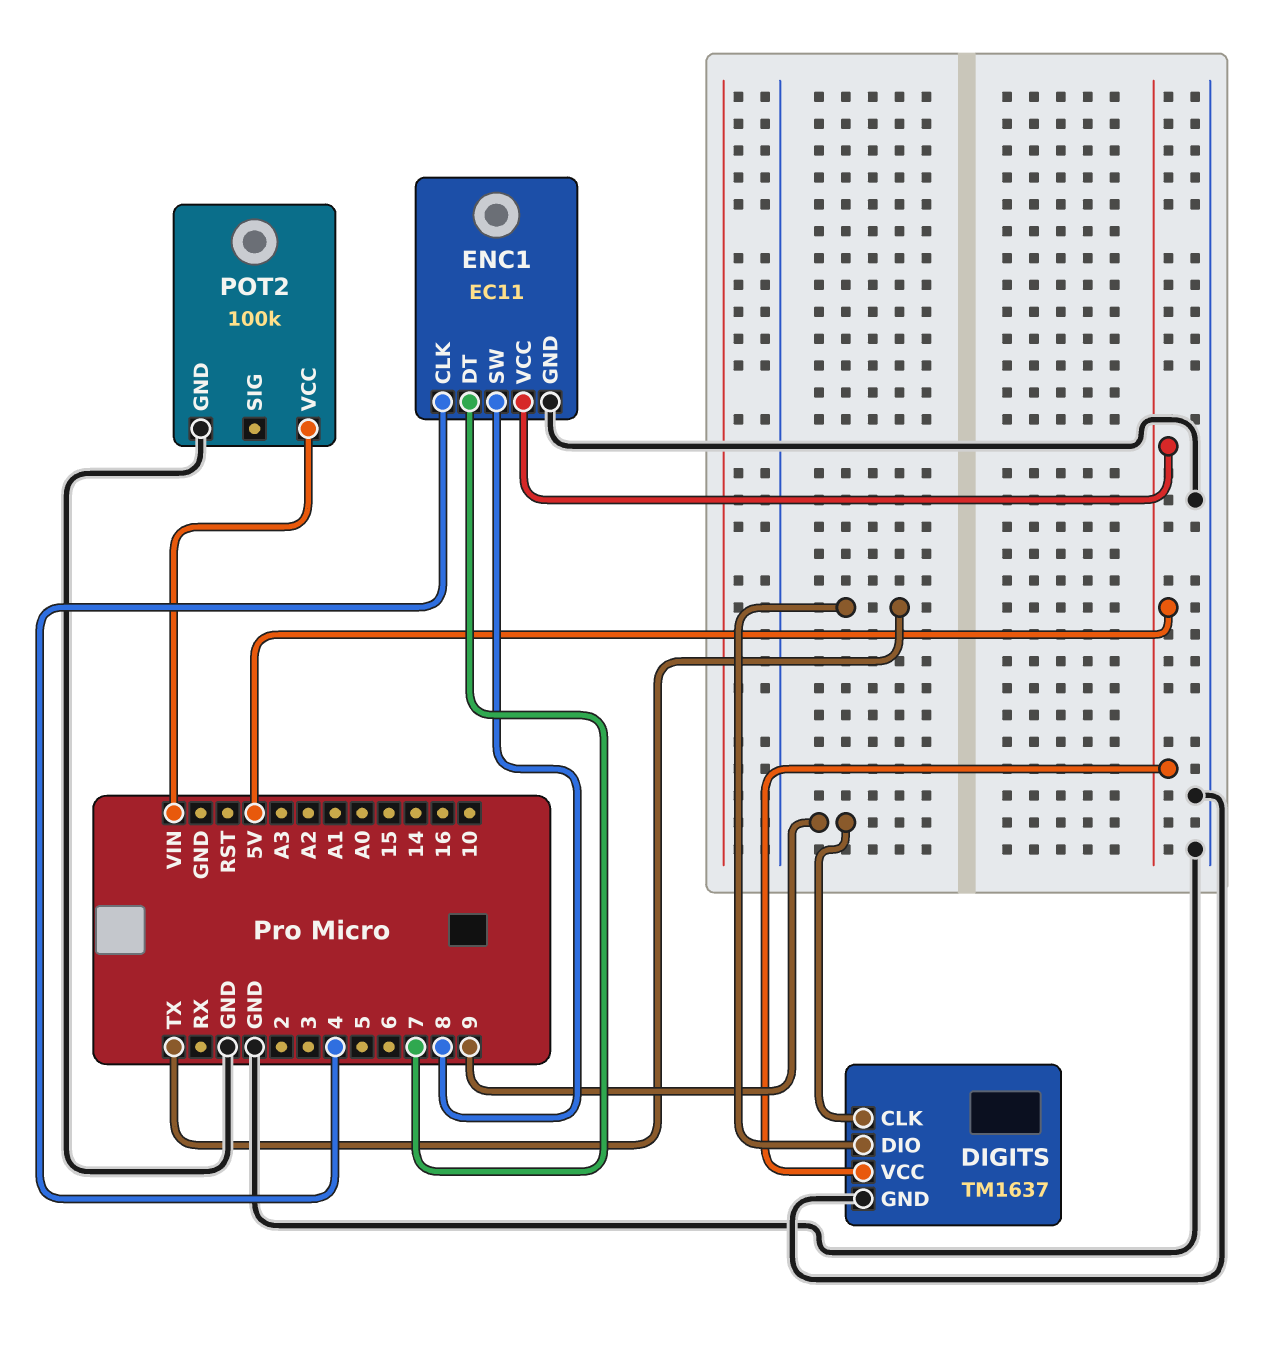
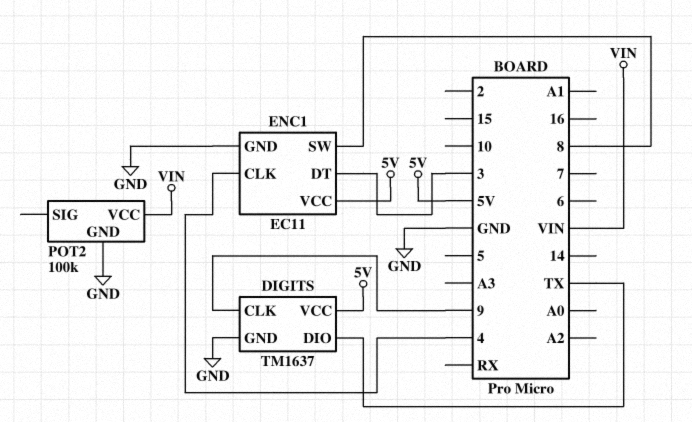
ENC1 pin DT: 7 -> 3

